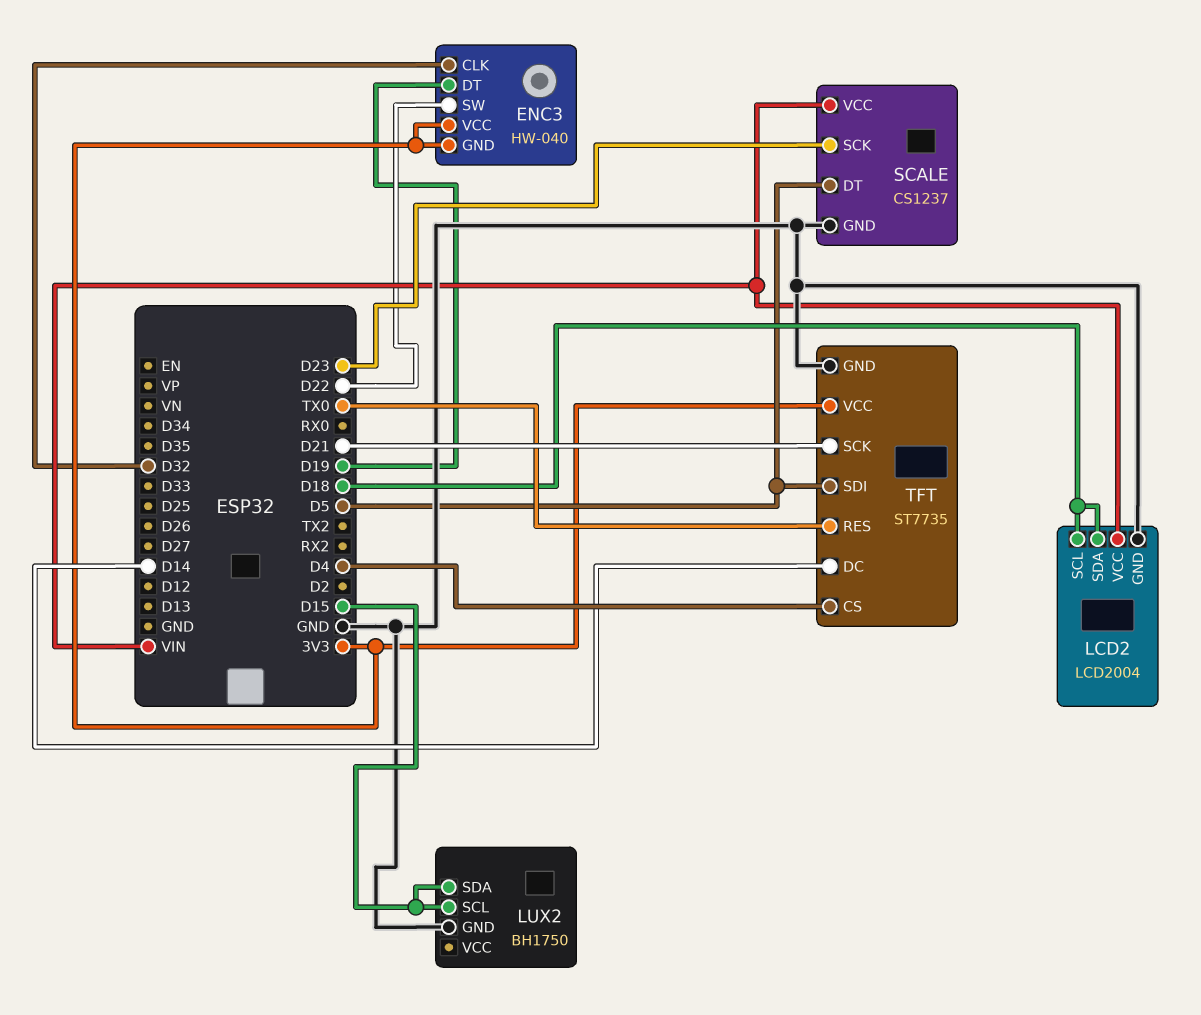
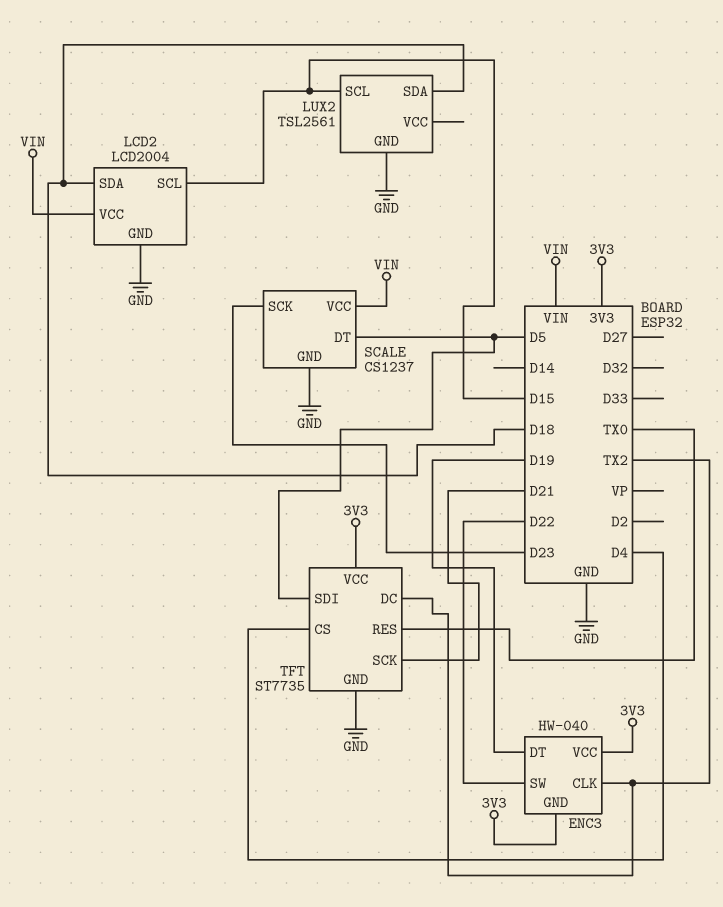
ENC3 pin CLK: D32 -> TX2
LCD2 pin SCL: D18 -> D15
LUX2: BH1750 -> TSL2561
LUX2 pin SDA: D15 -> D18
TFT pin DC: D14 -> TX2

